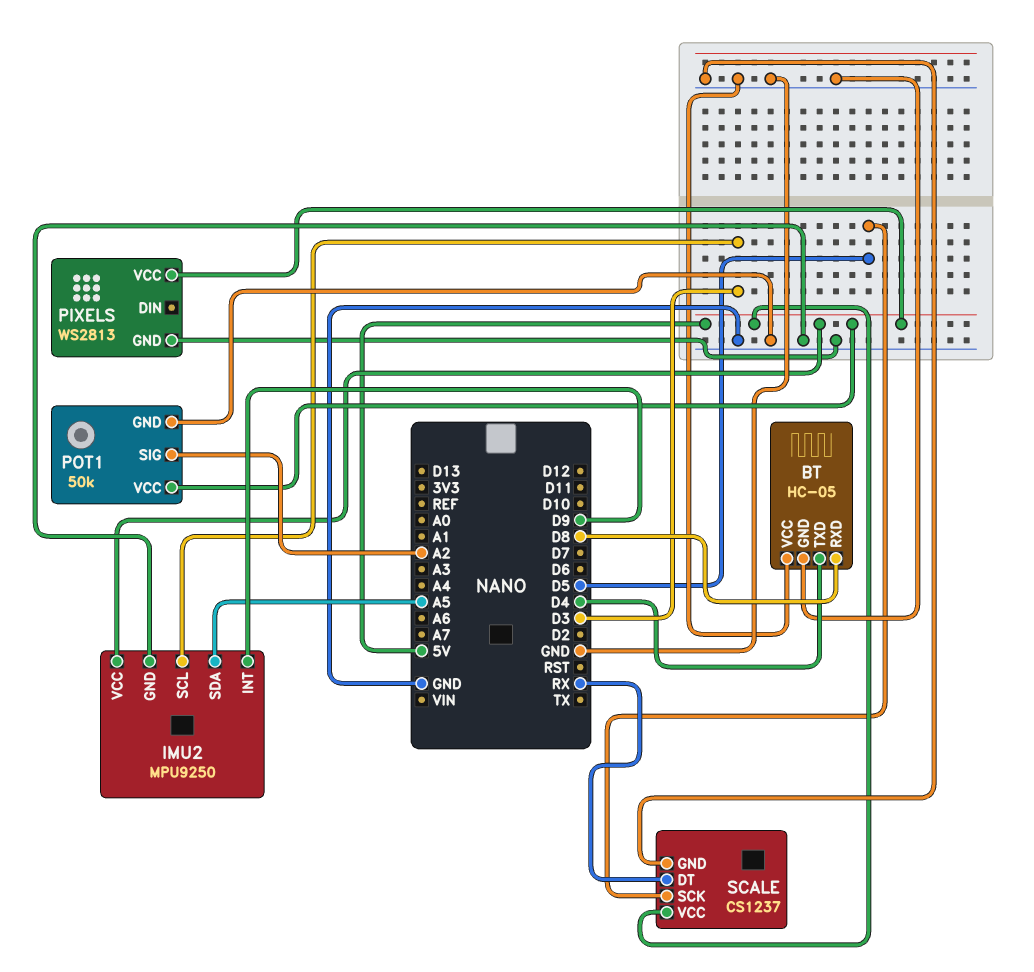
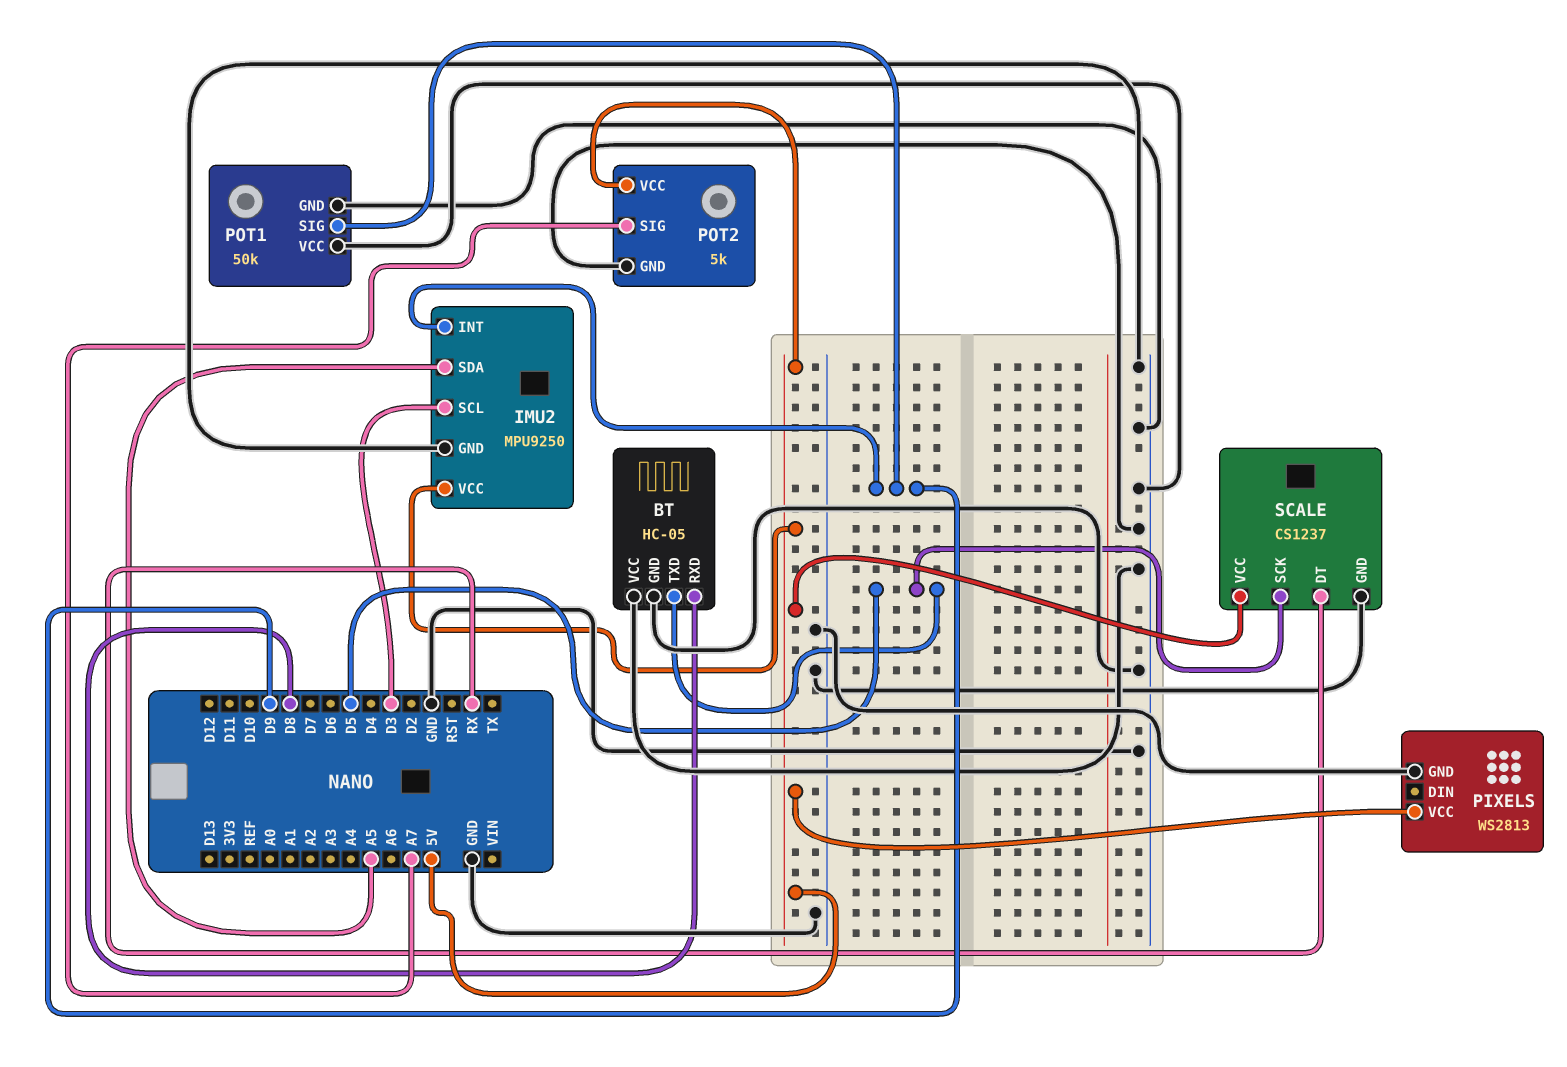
BT pin TXD: D4 -> D5
POT1 pin SIG: A2 -> D9
POT1 pin VCC: 5V -> GND
POT2: none -> 5k
POT2 pin GND: none -> GND
POT2 pin SIG: none -> A7
POT2 pin VCC: none -> 5V

